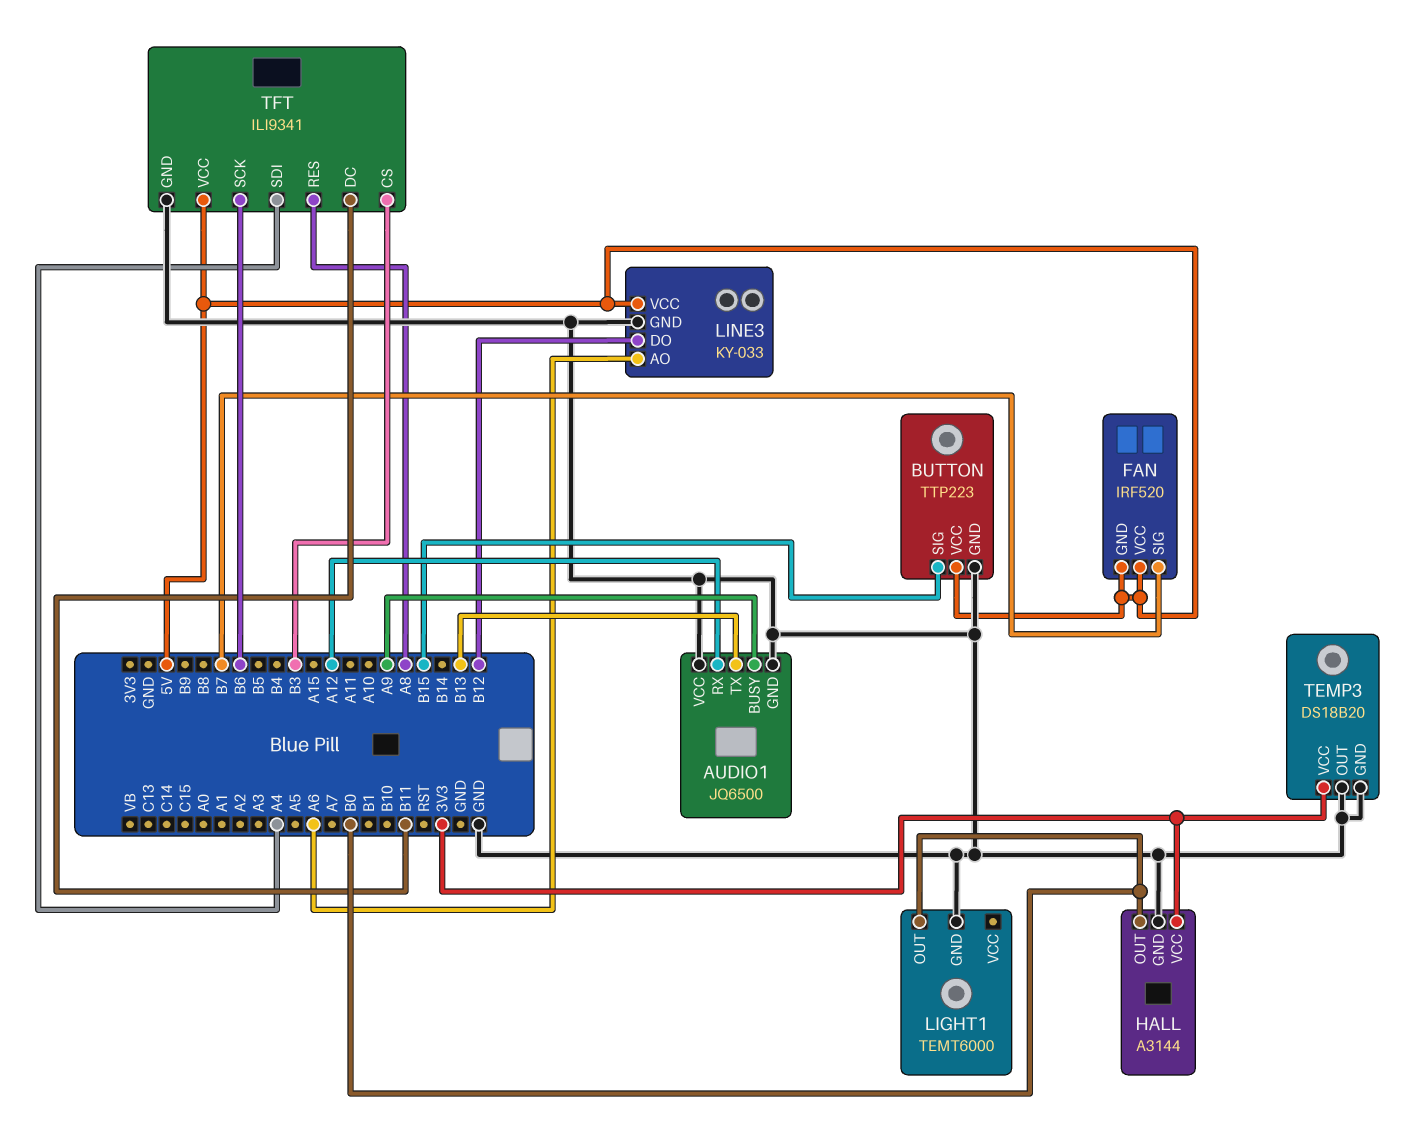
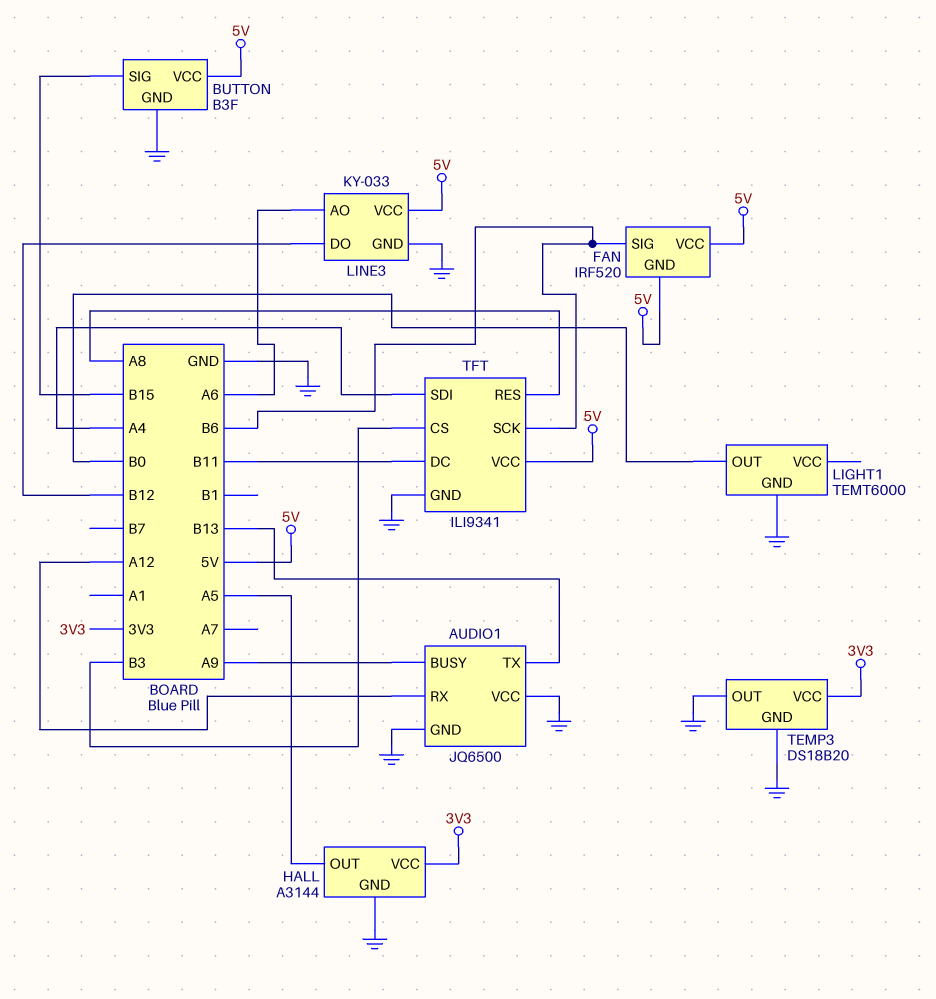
BUTTON: TTP223 -> B3F
FAN pin SIG: B7 -> B6
HALL pin OUT: B0 -> A5

